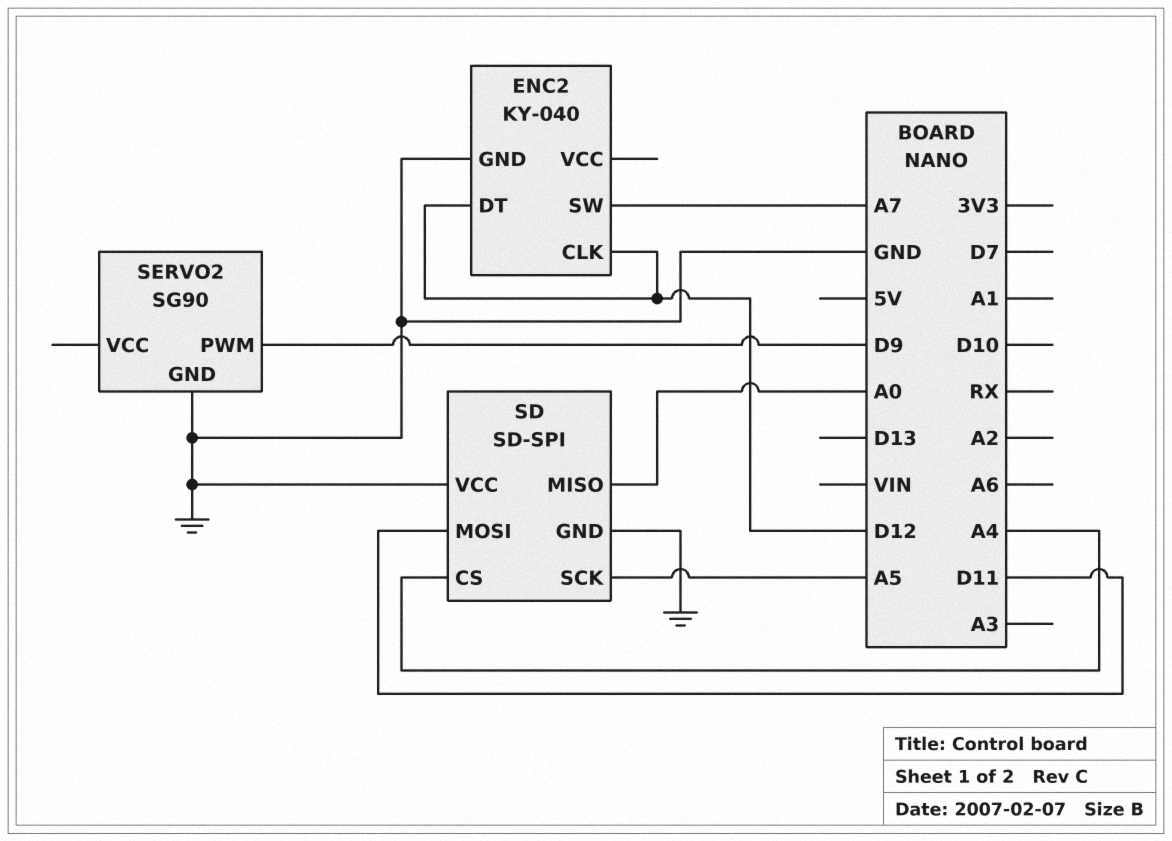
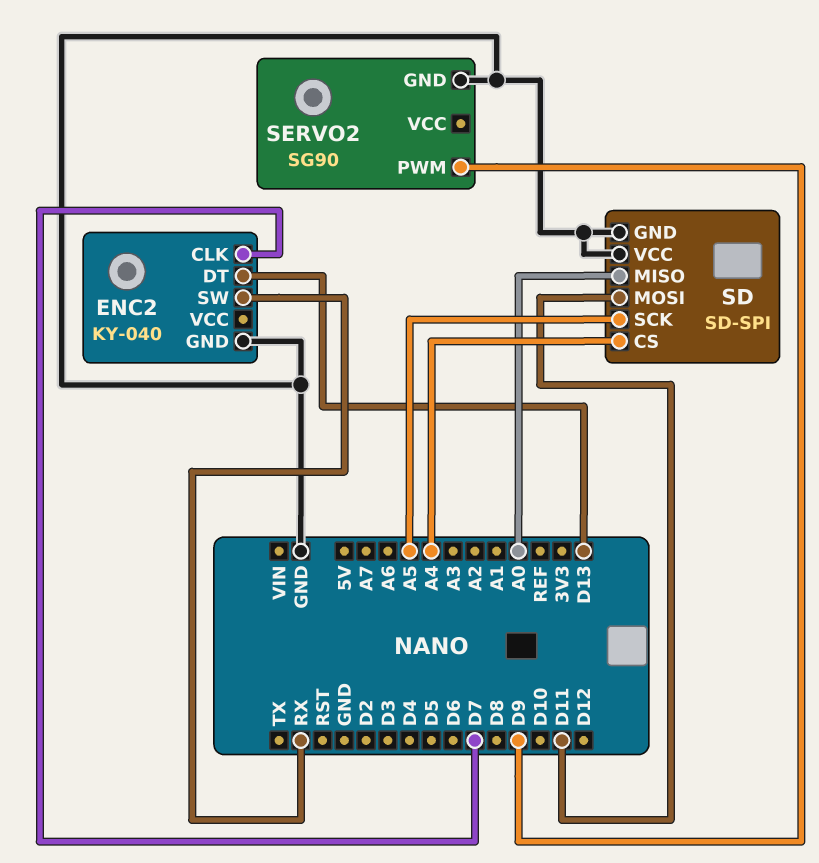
ENC2 pin CLK: D12 -> D7
ENC2 pin DT: D12 -> D13
ENC2 pin SW: A7 -> RX

